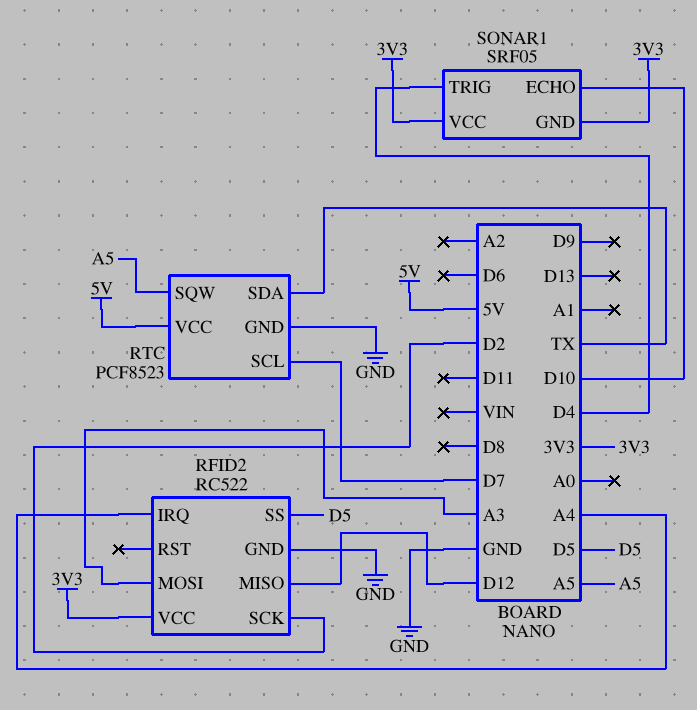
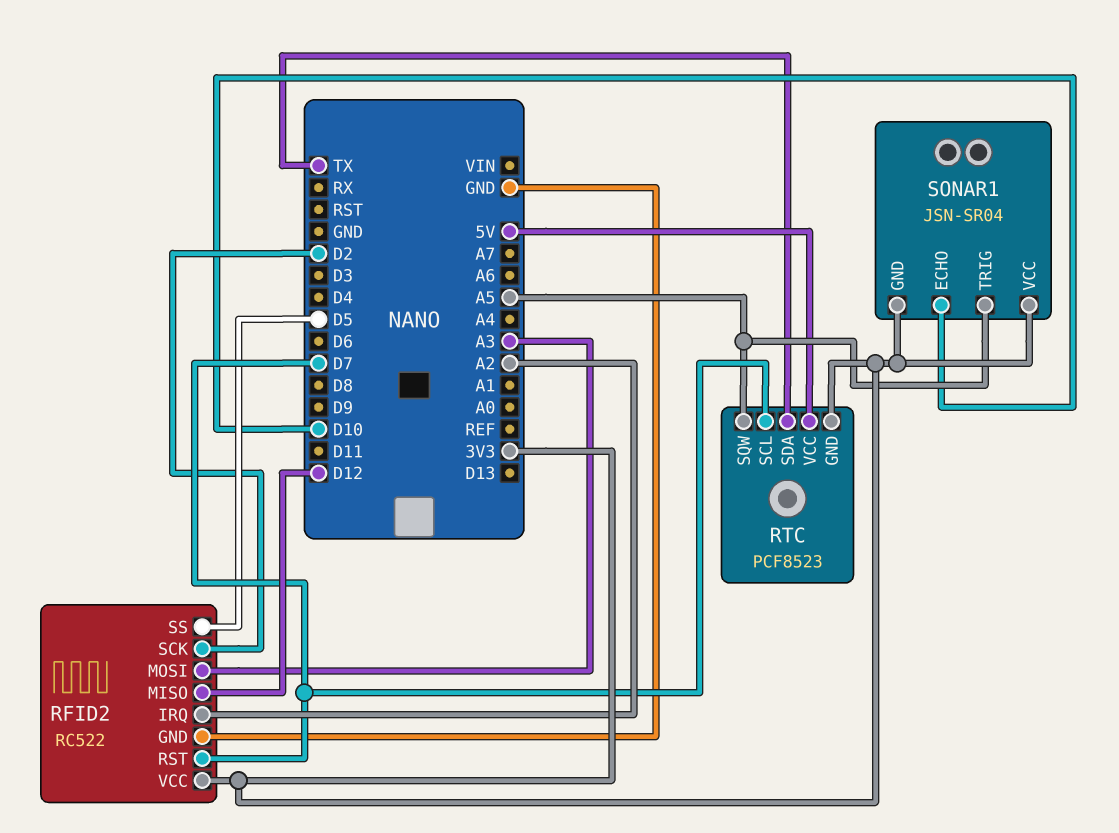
RFID2 pin IRQ: A4 -> A2
RFID2 pin RST: none -> D7
RTC pin GND: GND -> 3V3
SONAR1: SRF05 -> JSN-SR04
SONAR1 pin TRIG: D4 -> A5

